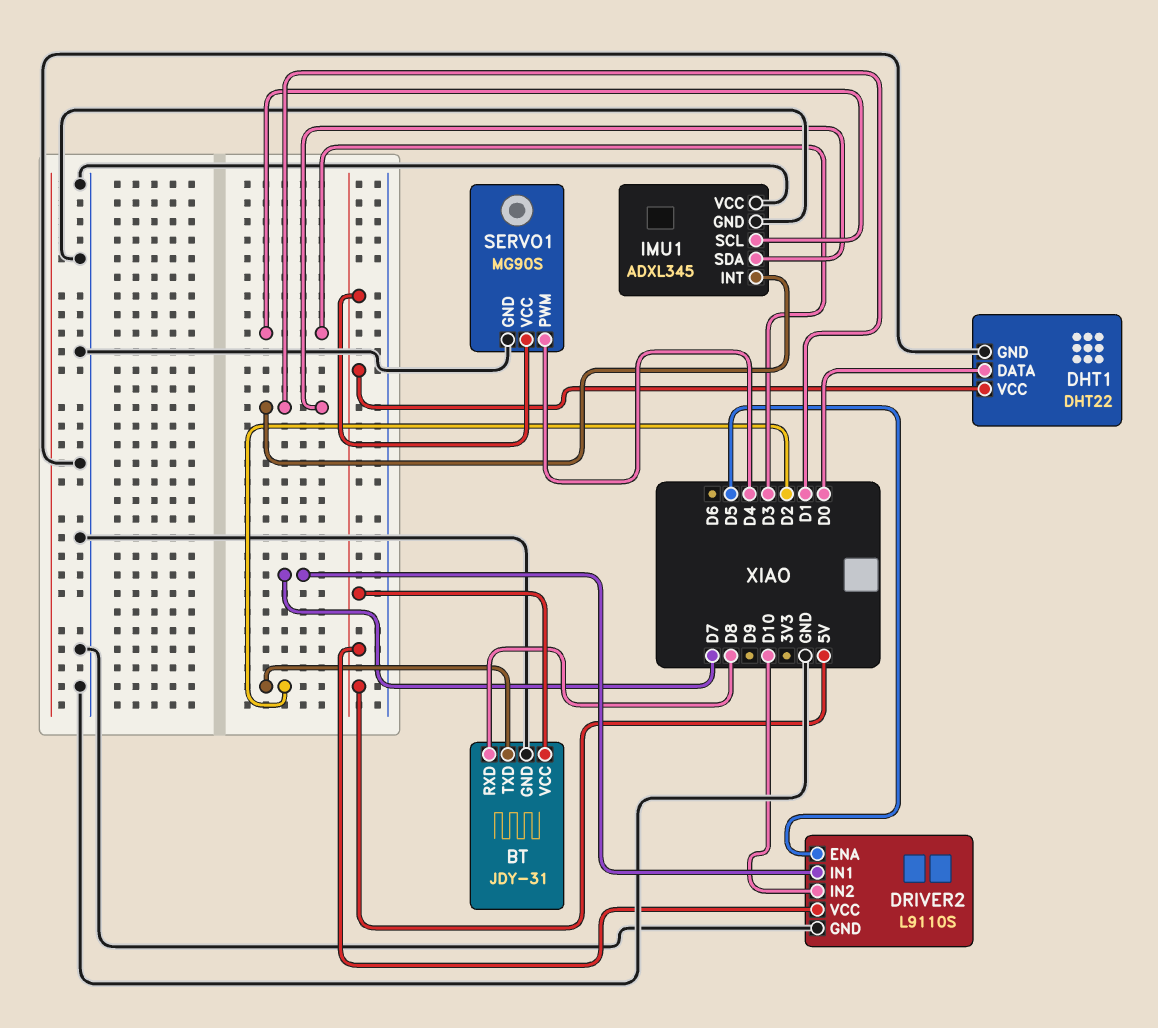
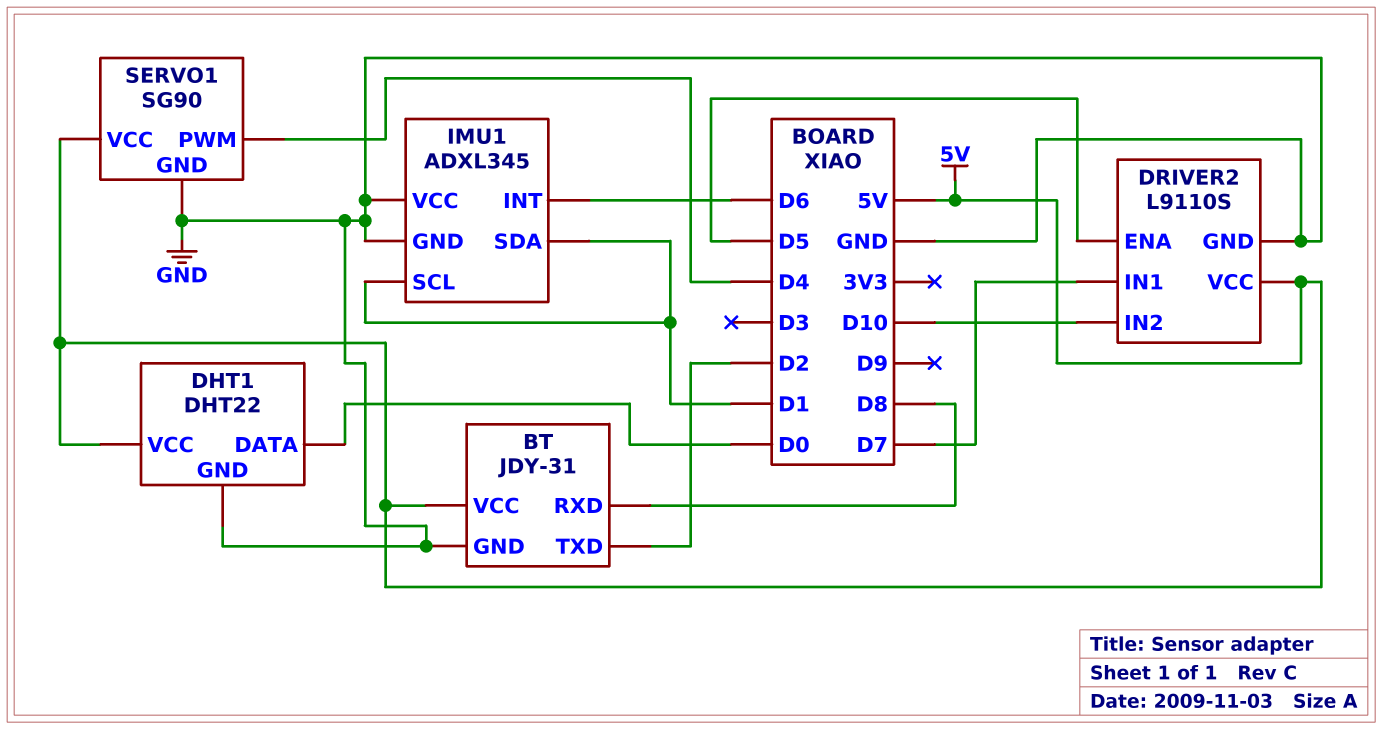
IMU1 pin INT: D1 -> D6
IMU1 pin SCL: D3 -> D1
SERVO1: MG90S -> SG90

